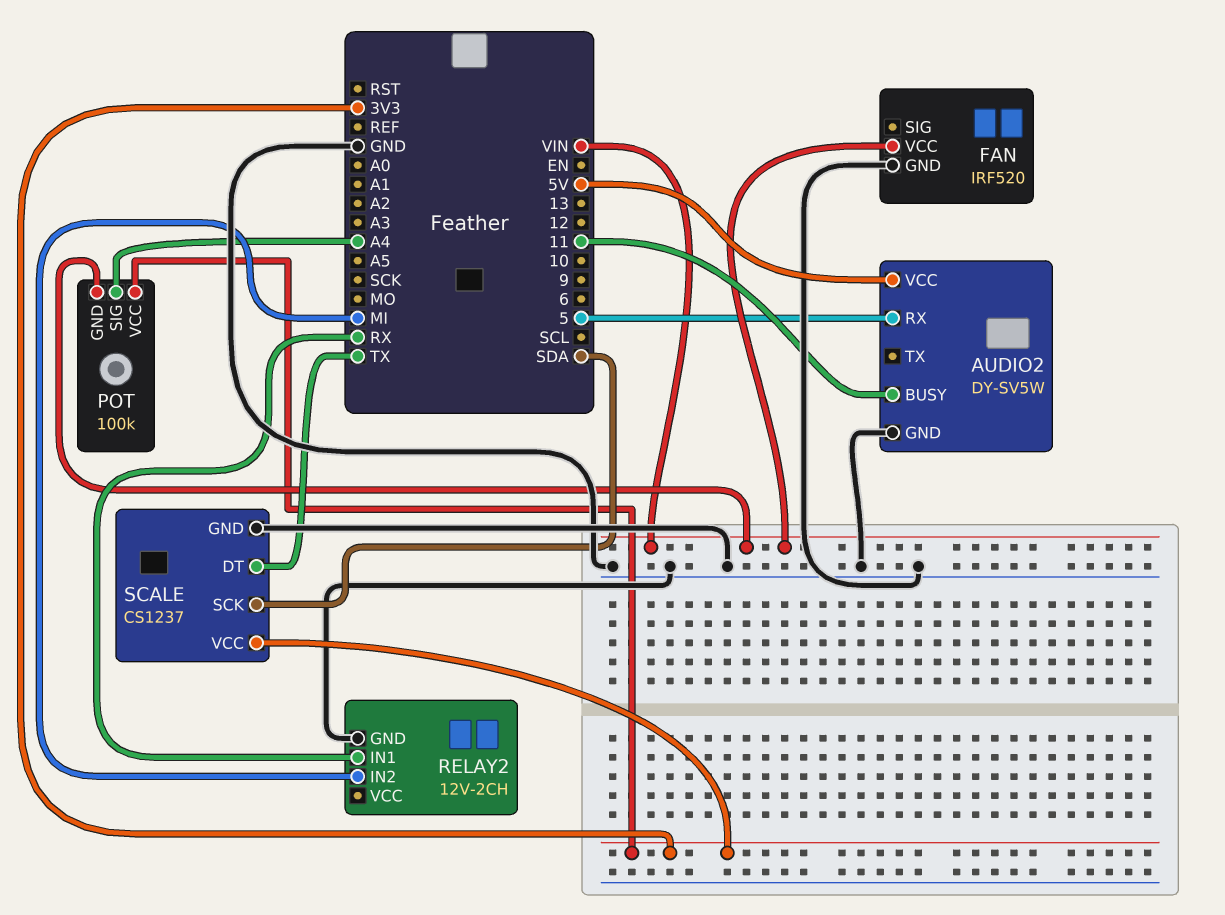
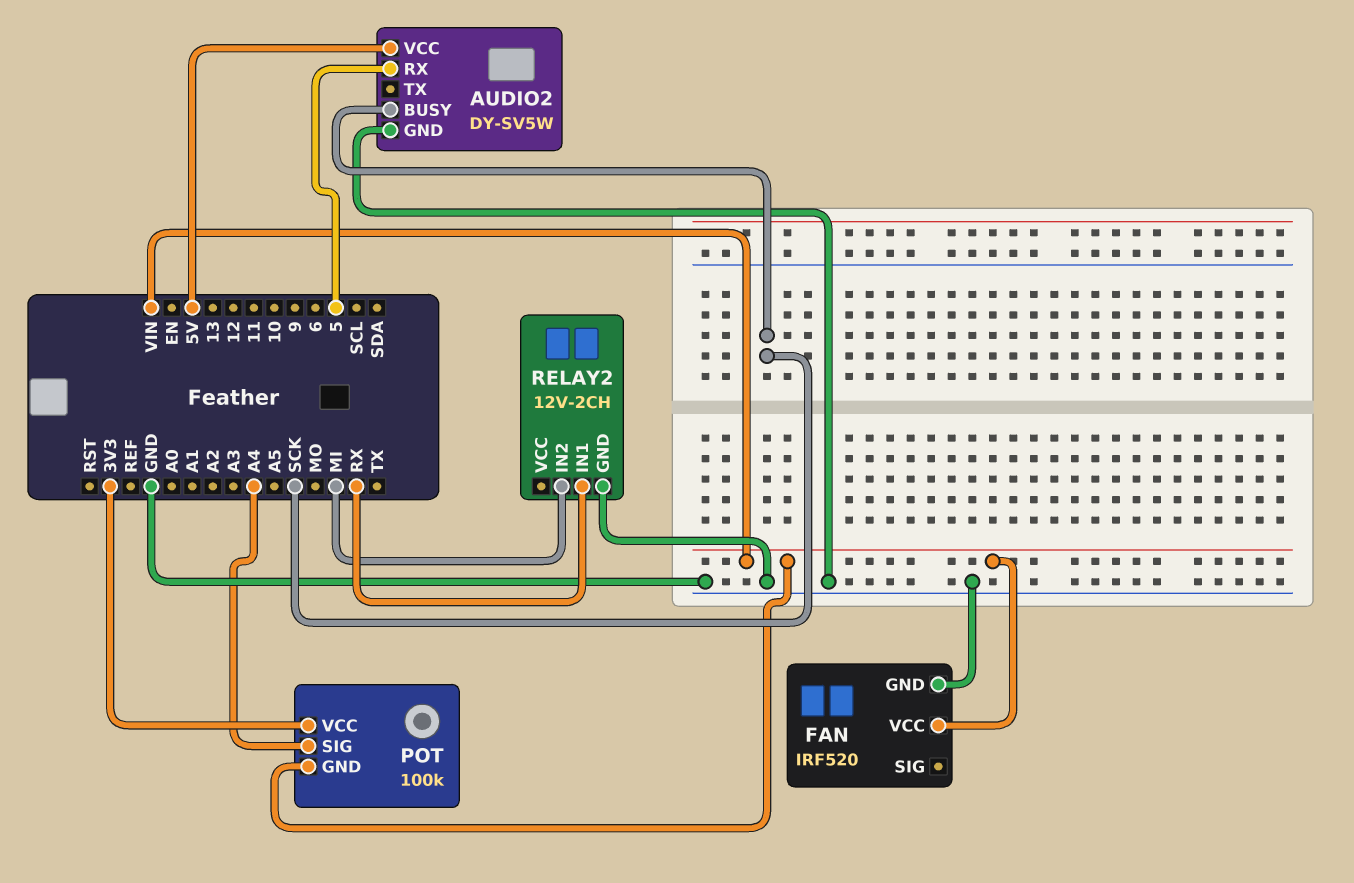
AUDIO2 pin BUSY: 11 -> SCK
SCALE: CS1237 -> none
SCALE pin DT: TX -> none
SCALE pin GND: GND -> none
SCALE pin SCK: SDA -> none
SCALE pin VCC: 3V3 -> none

